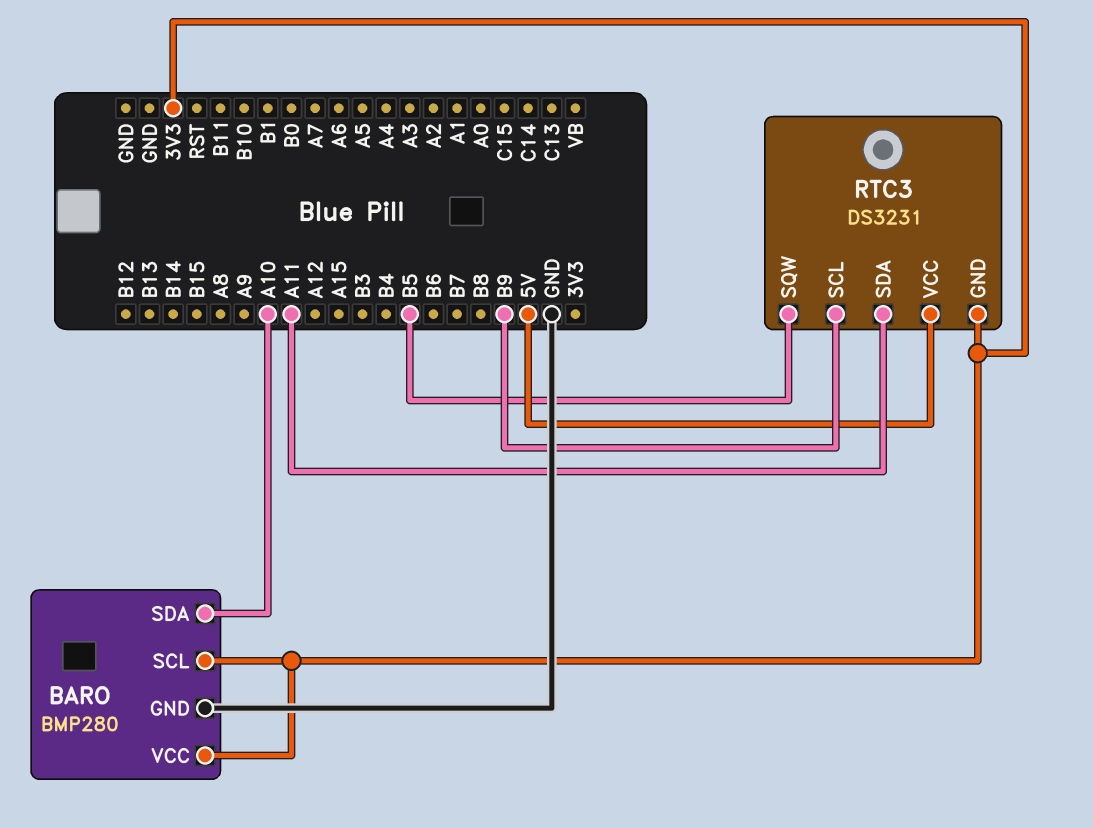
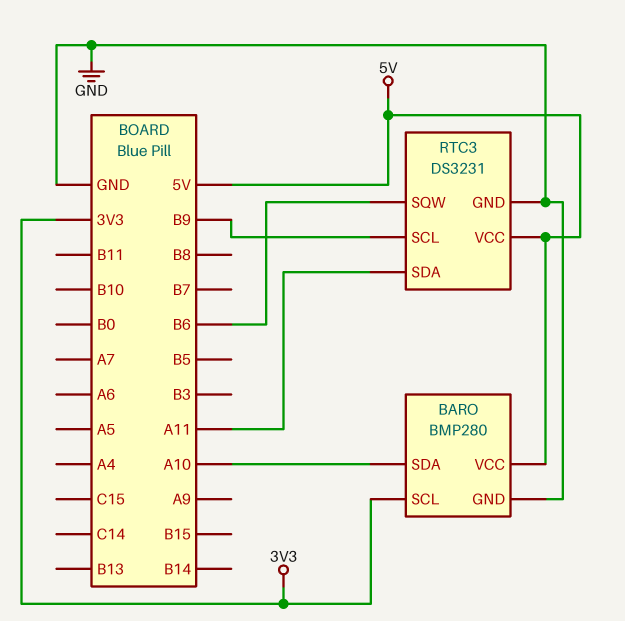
BARO pin VCC: 3V3 -> 5V
RTC3 pin GND: 3V3 -> GND
RTC3 pin SQW: B5 -> B6

